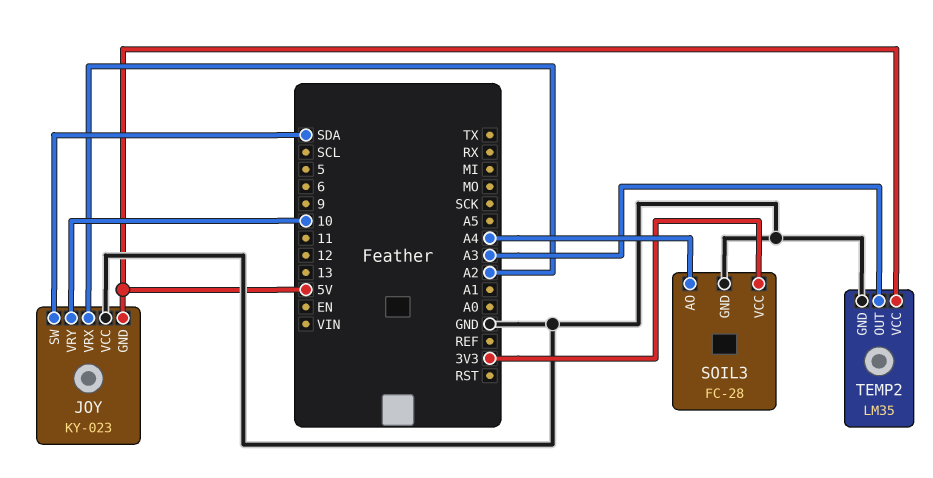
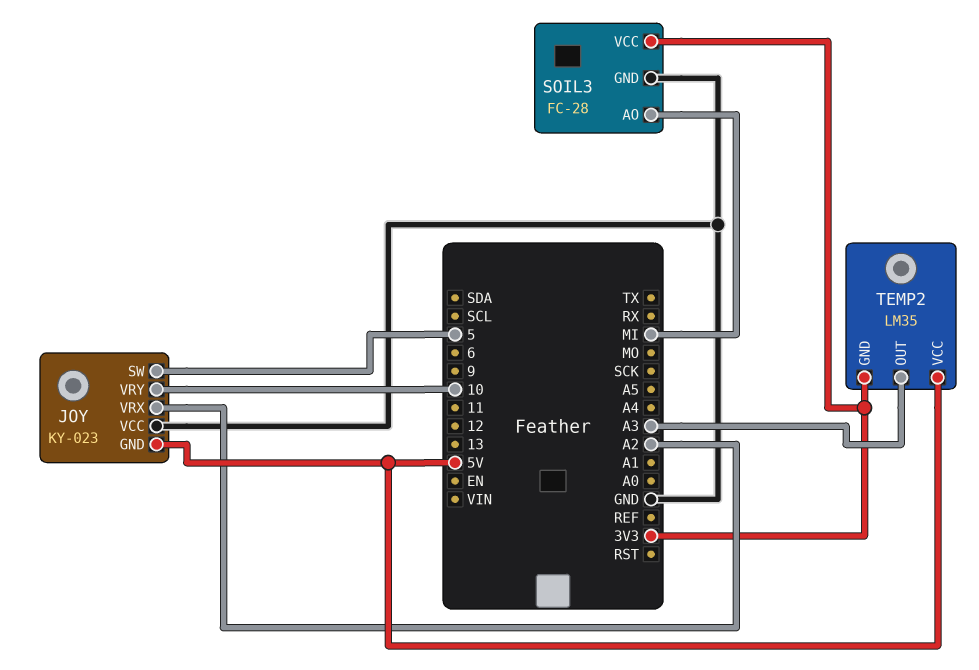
JOY pin SW: SDA -> 5
SOIL3 pin AO: A4 -> MI
TEMP2 pin GND: GND -> 3V3

